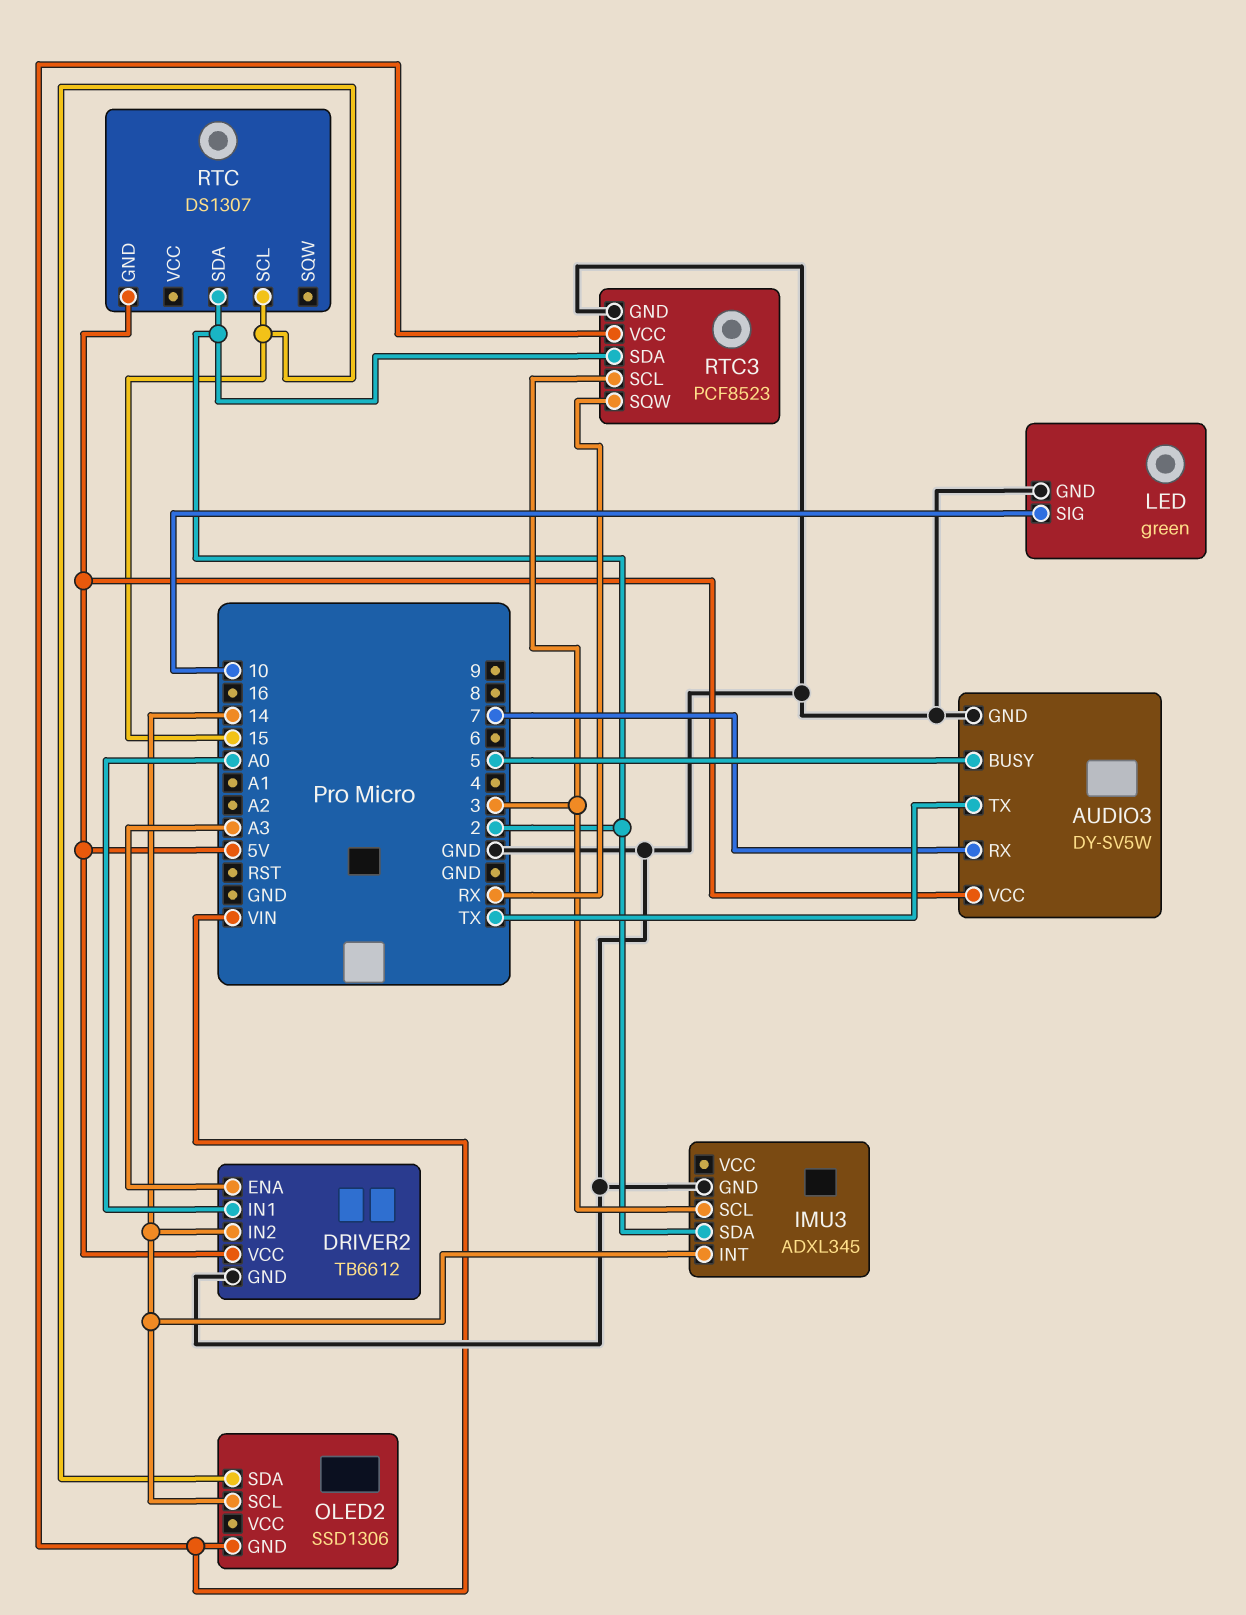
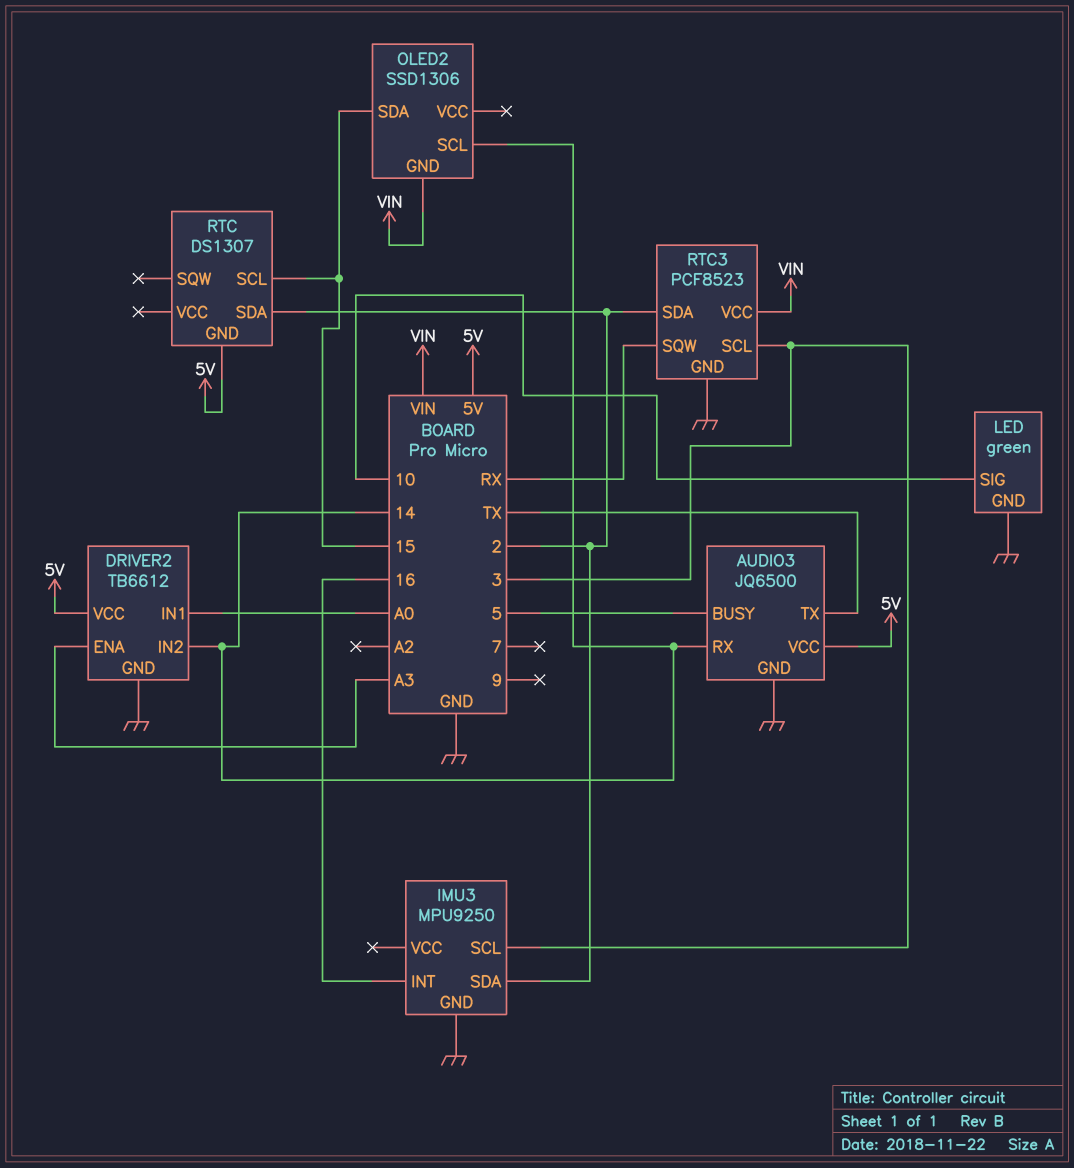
AUDIO3: DY-SV5W -> JQ6500
AUDIO3 pin RX: 7 -> 14
IMU3: ADXL345 -> MPU9250
IMU3 pin INT: 14 -> 16

